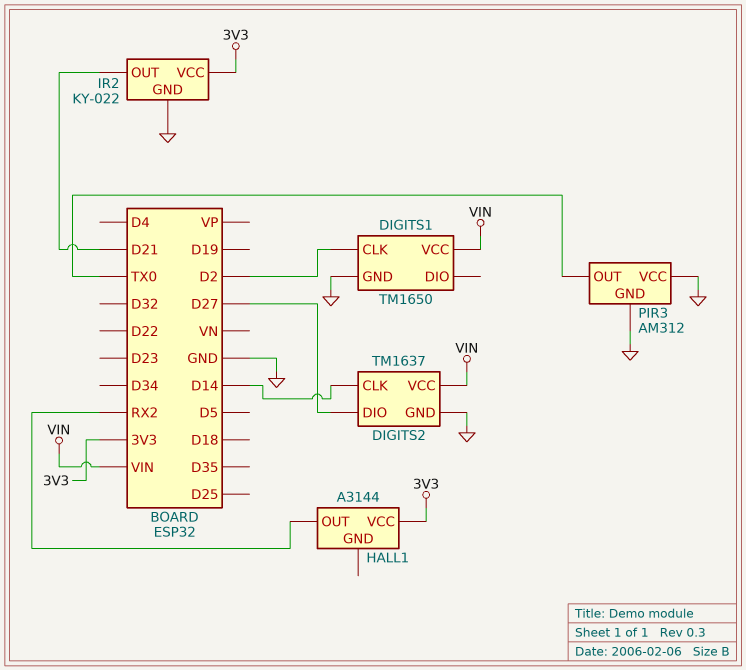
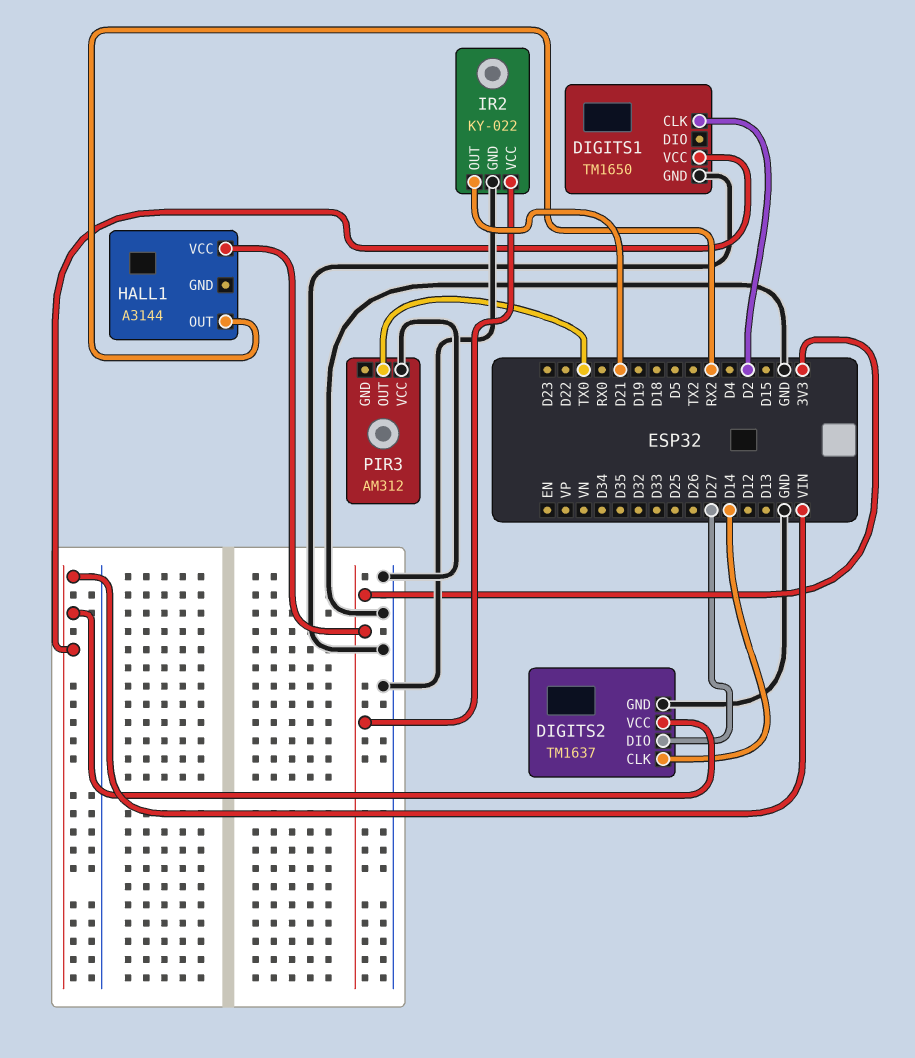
PIR3 pin GND: GND -> none

